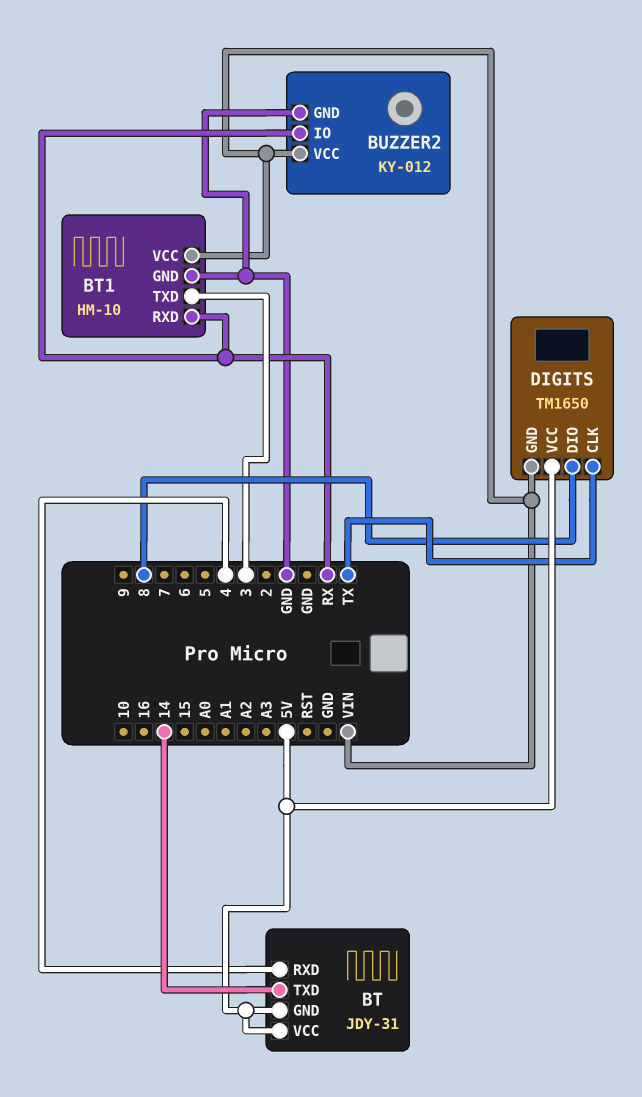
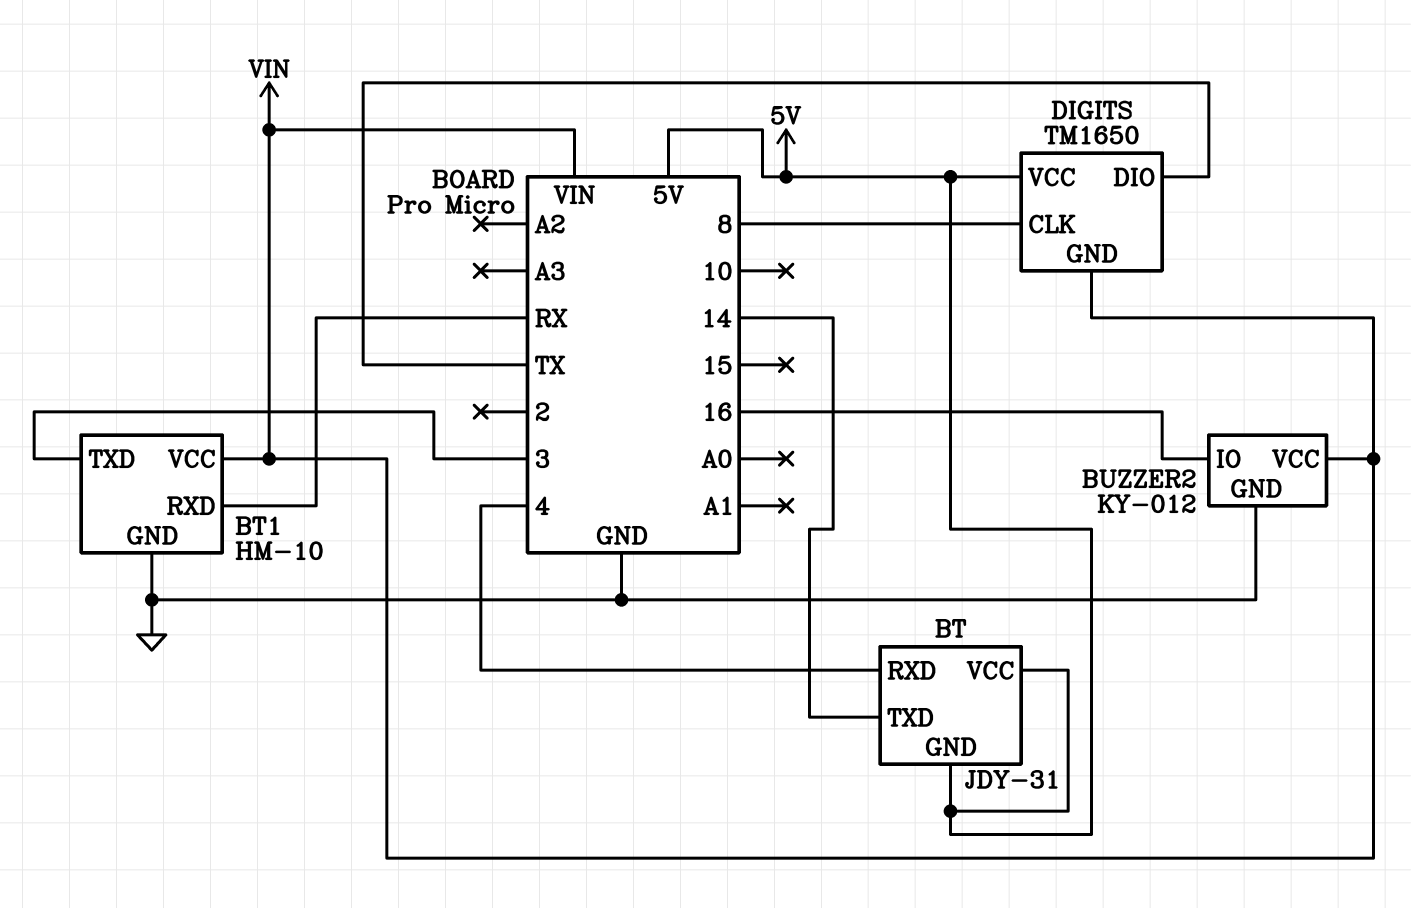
BUZZER2 pin IO: RX -> 16
DIGITS pin CLK: TX -> 8
DIGITS pin DIO: 8 -> TX

